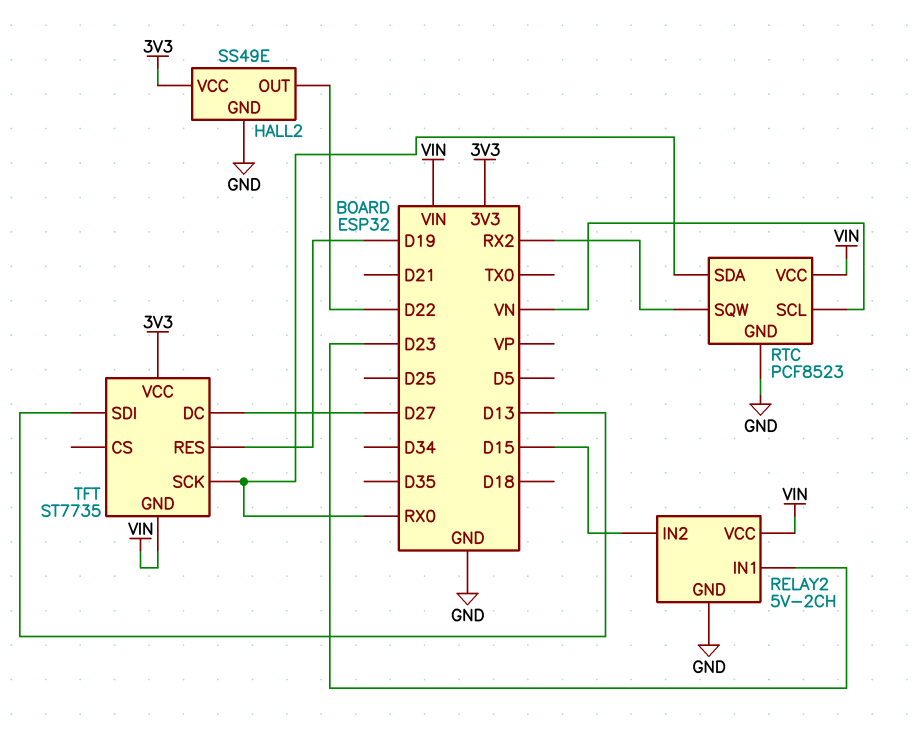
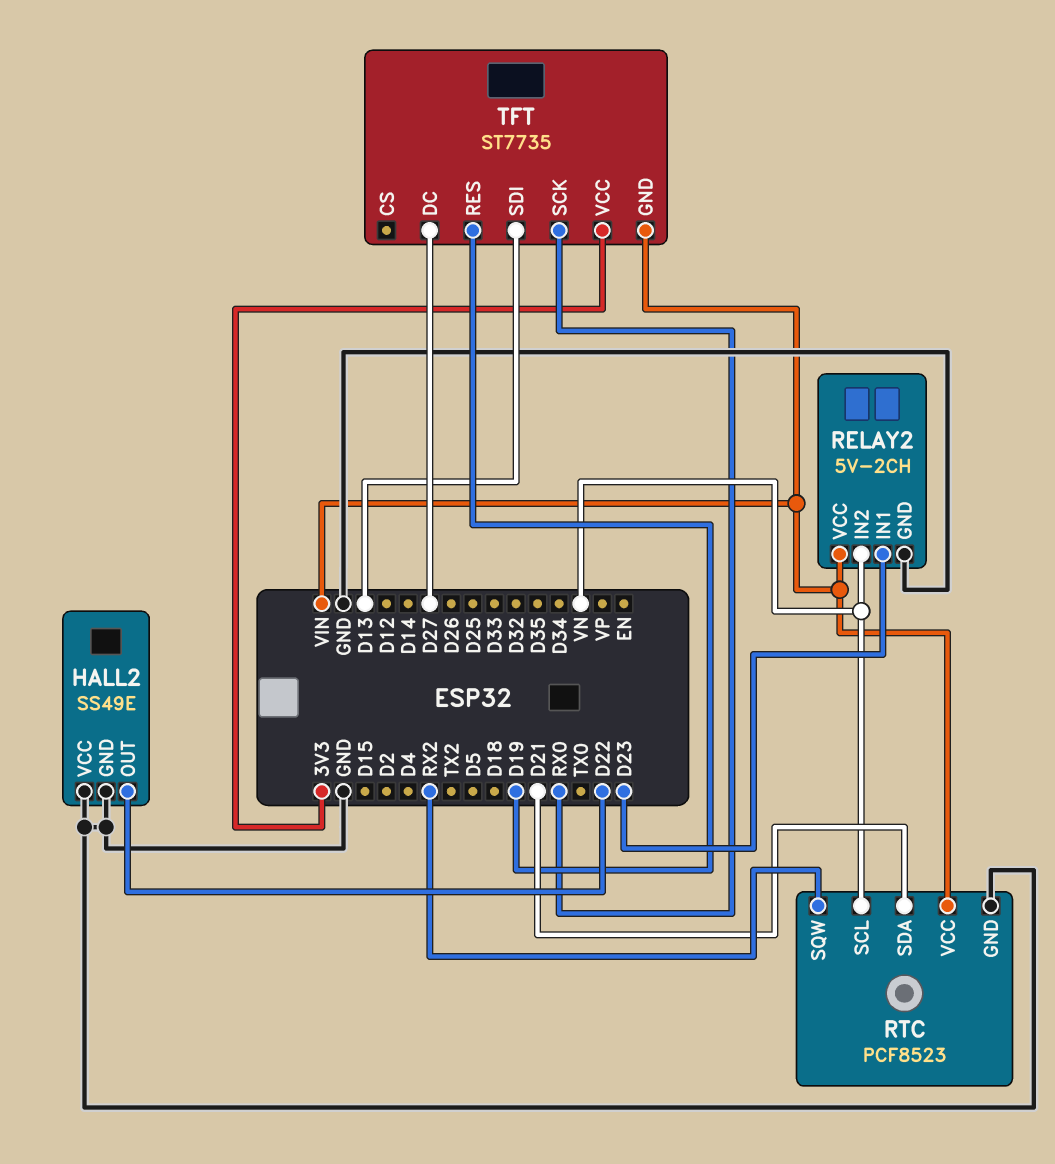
HALL2 pin VCC: 3V3 -> GND
RELAY2 pin IN2: D15 -> VN
RTC pin SDA: RX0 -> D21

